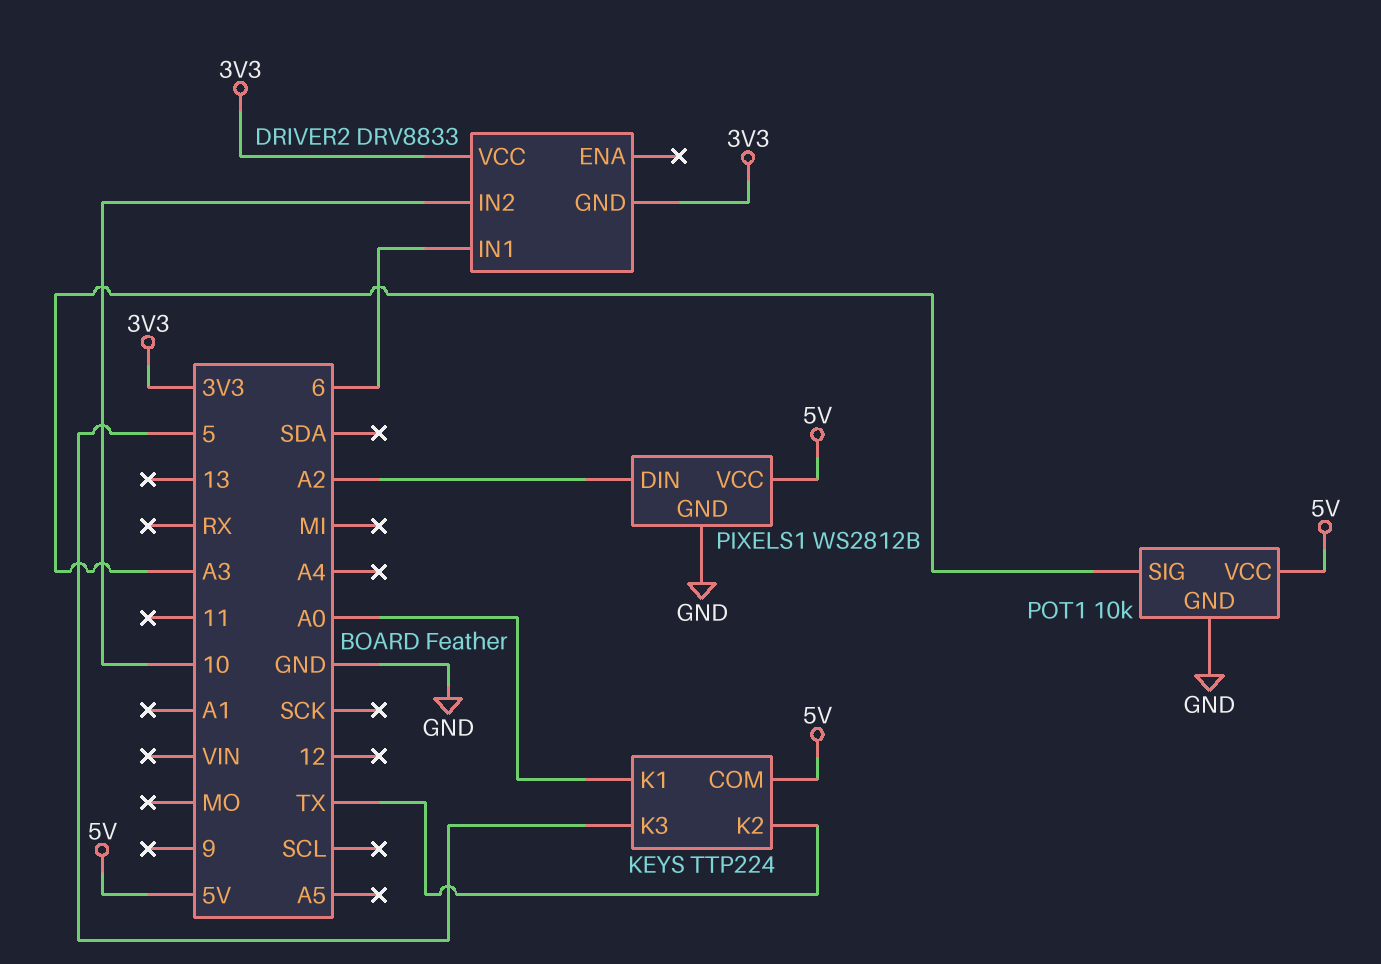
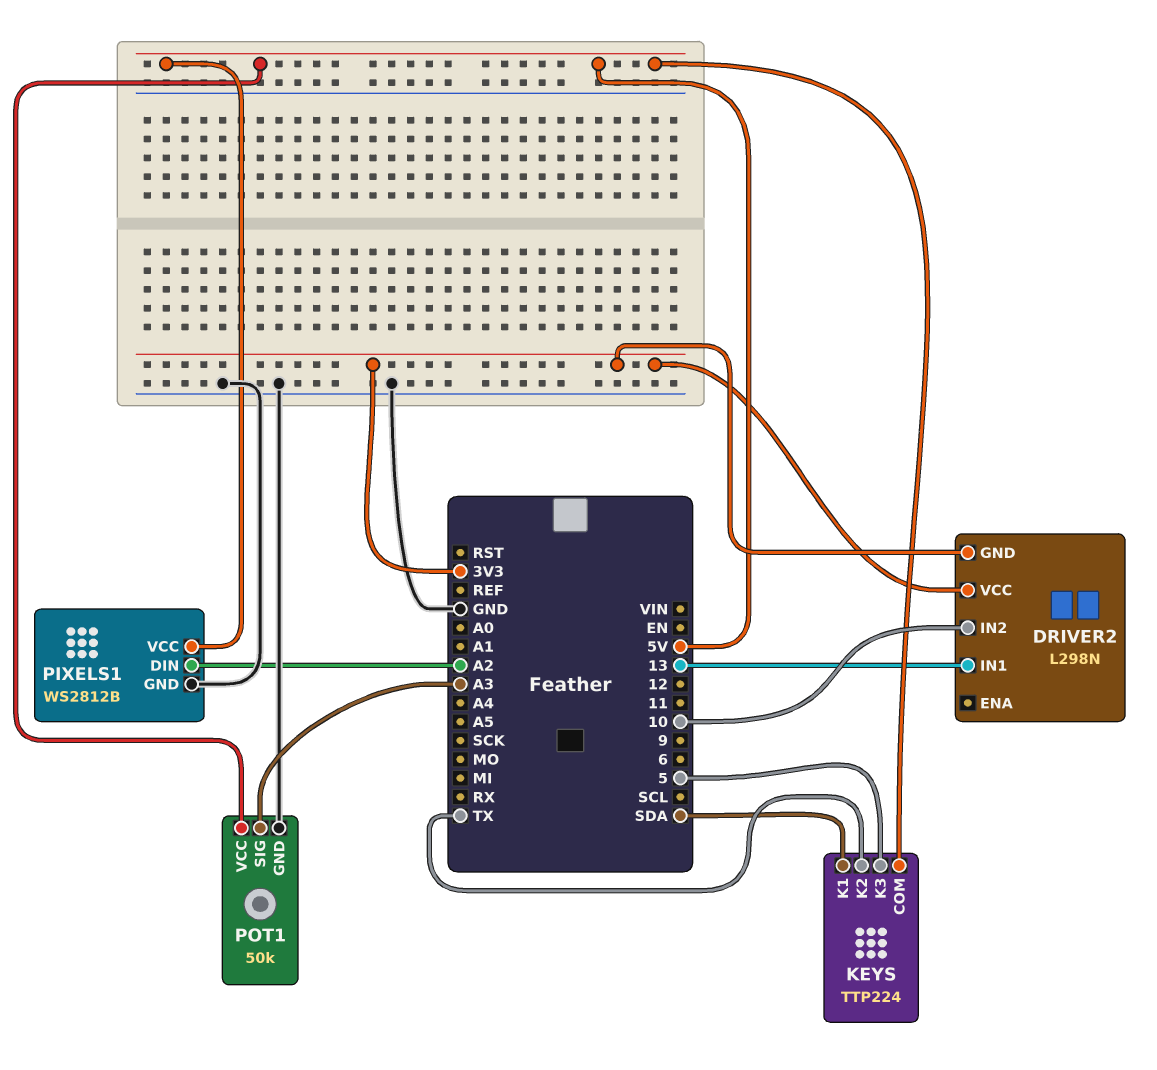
DRIVER2: DRV8833 -> L298N
DRIVER2 pin IN1: 6 -> 13
KEYS pin K1: A0 -> SDA
POT1: 10k -> 50k

